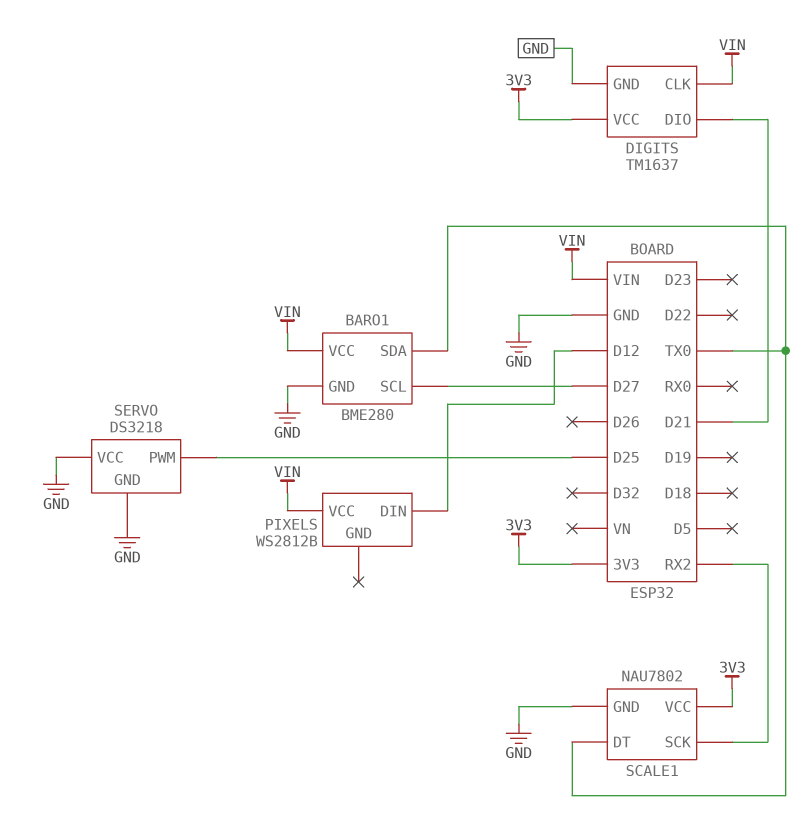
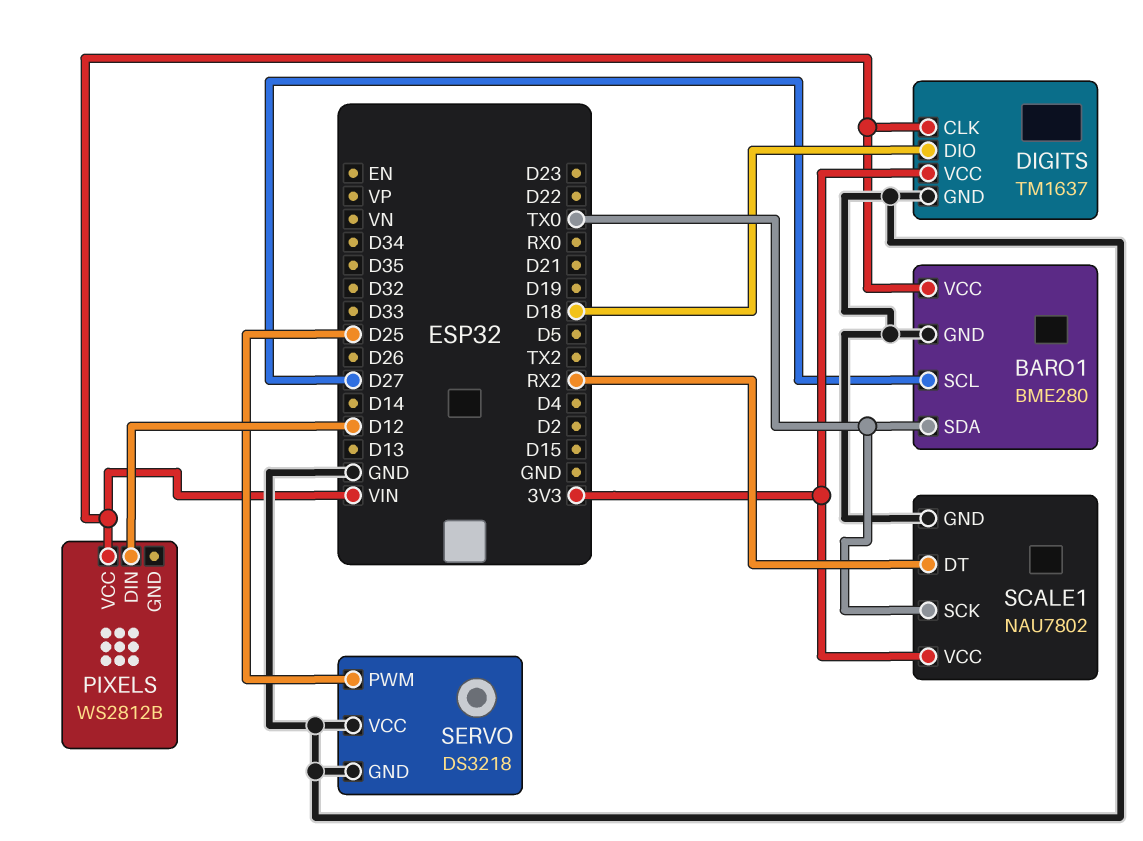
DIGITS pin DIO: D21 -> D18
SCALE1 pin DT: TX0 -> RX2
SCALE1 pin SCK: RX2 -> TX0

